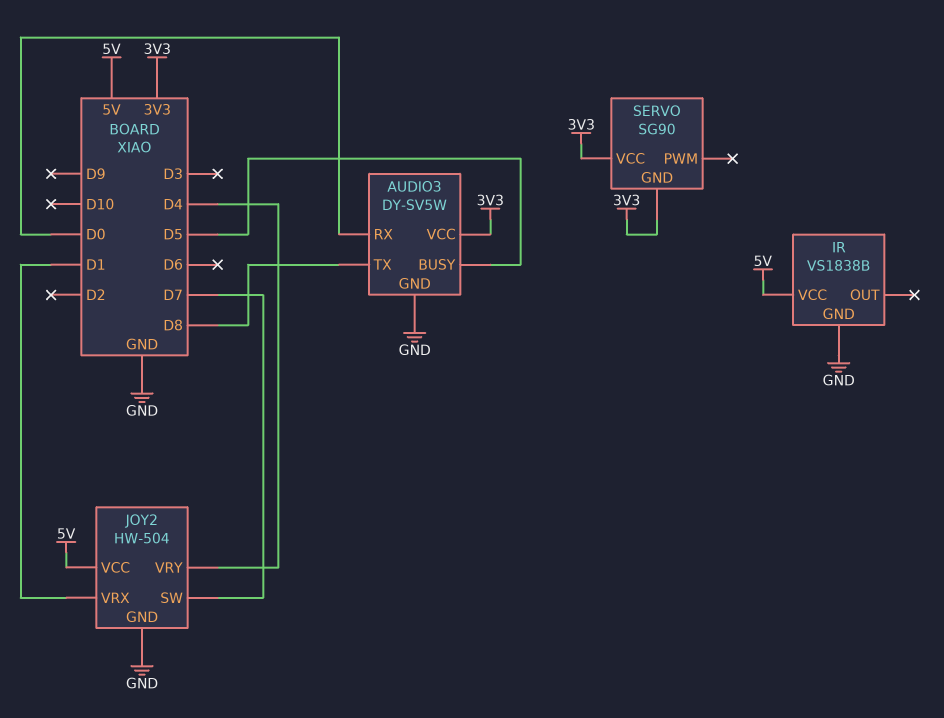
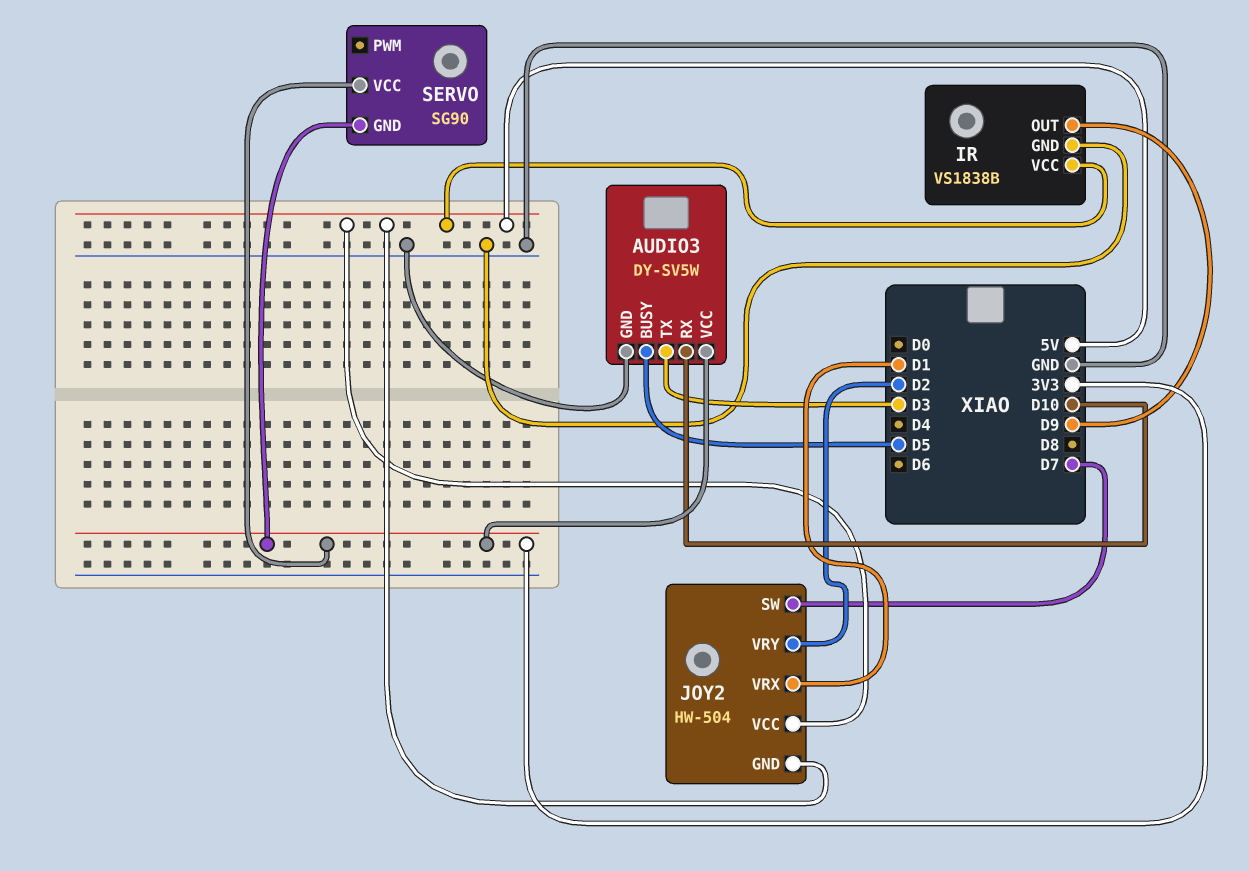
AUDIO3 pin RX: D0 -> D10
AUDIO3 pin TX: D8 -> D3
IR pin OUT: none -> D9
JOY2 pin GND: GND -> 5V
JOY2 pin VRY: D4 -> D2

